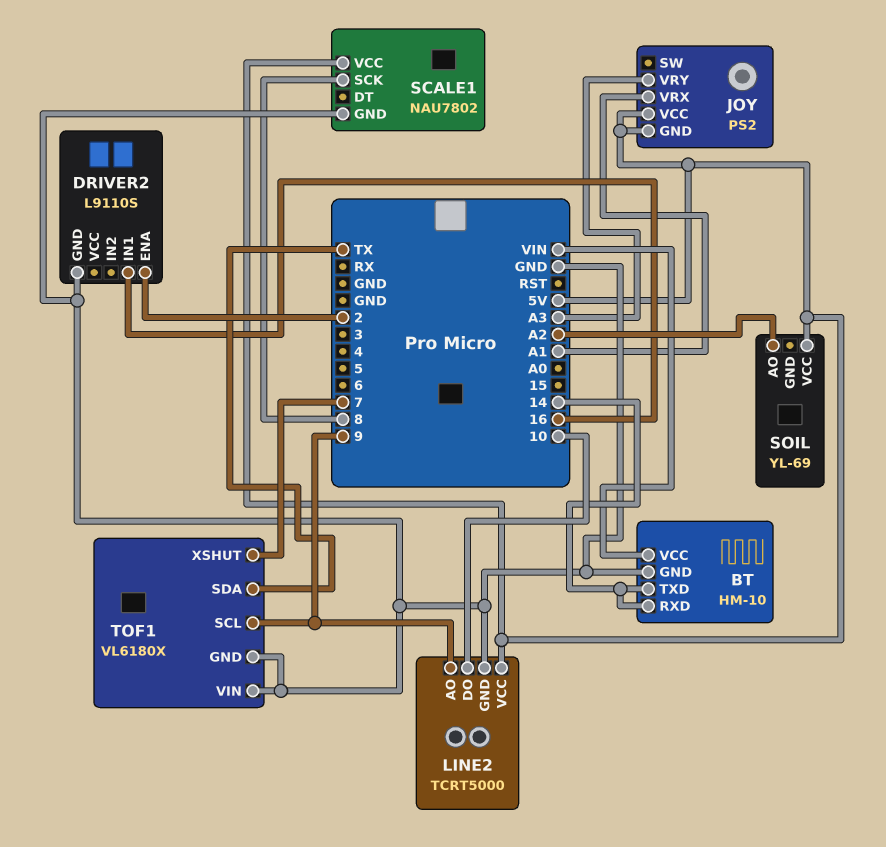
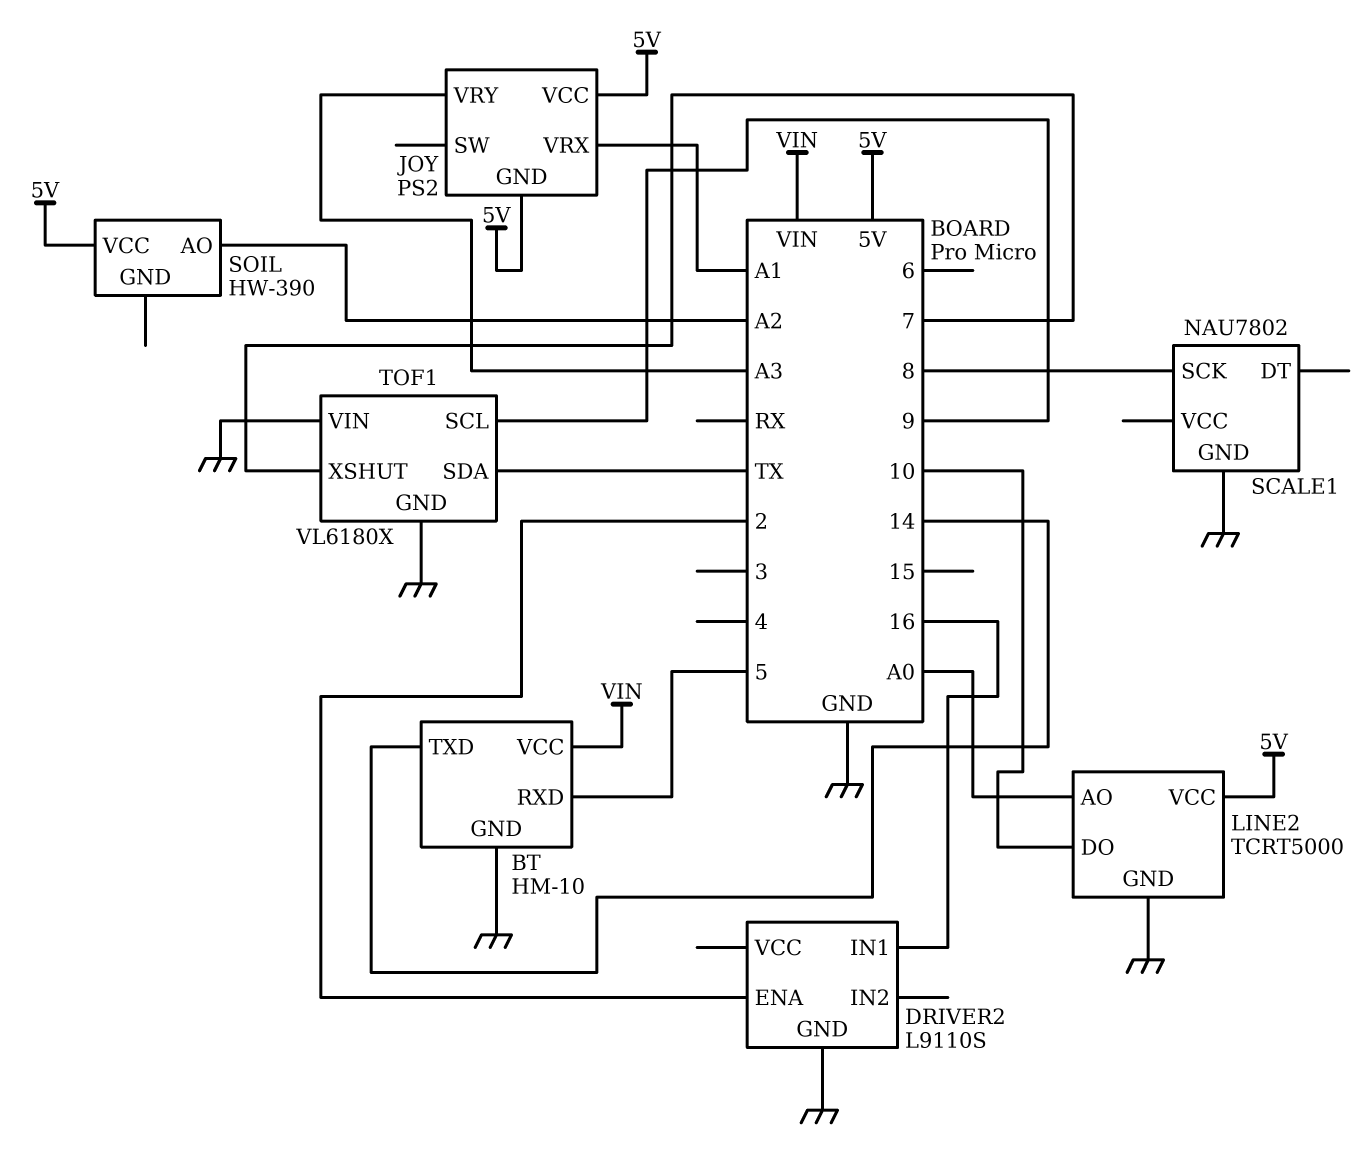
BT pin RXD: 14 -> 5
LINE2 pin AO: 9 -> A0
SCALE1 pin VCC: 5V -> none
SOIL: YL-69 -> HW-390

